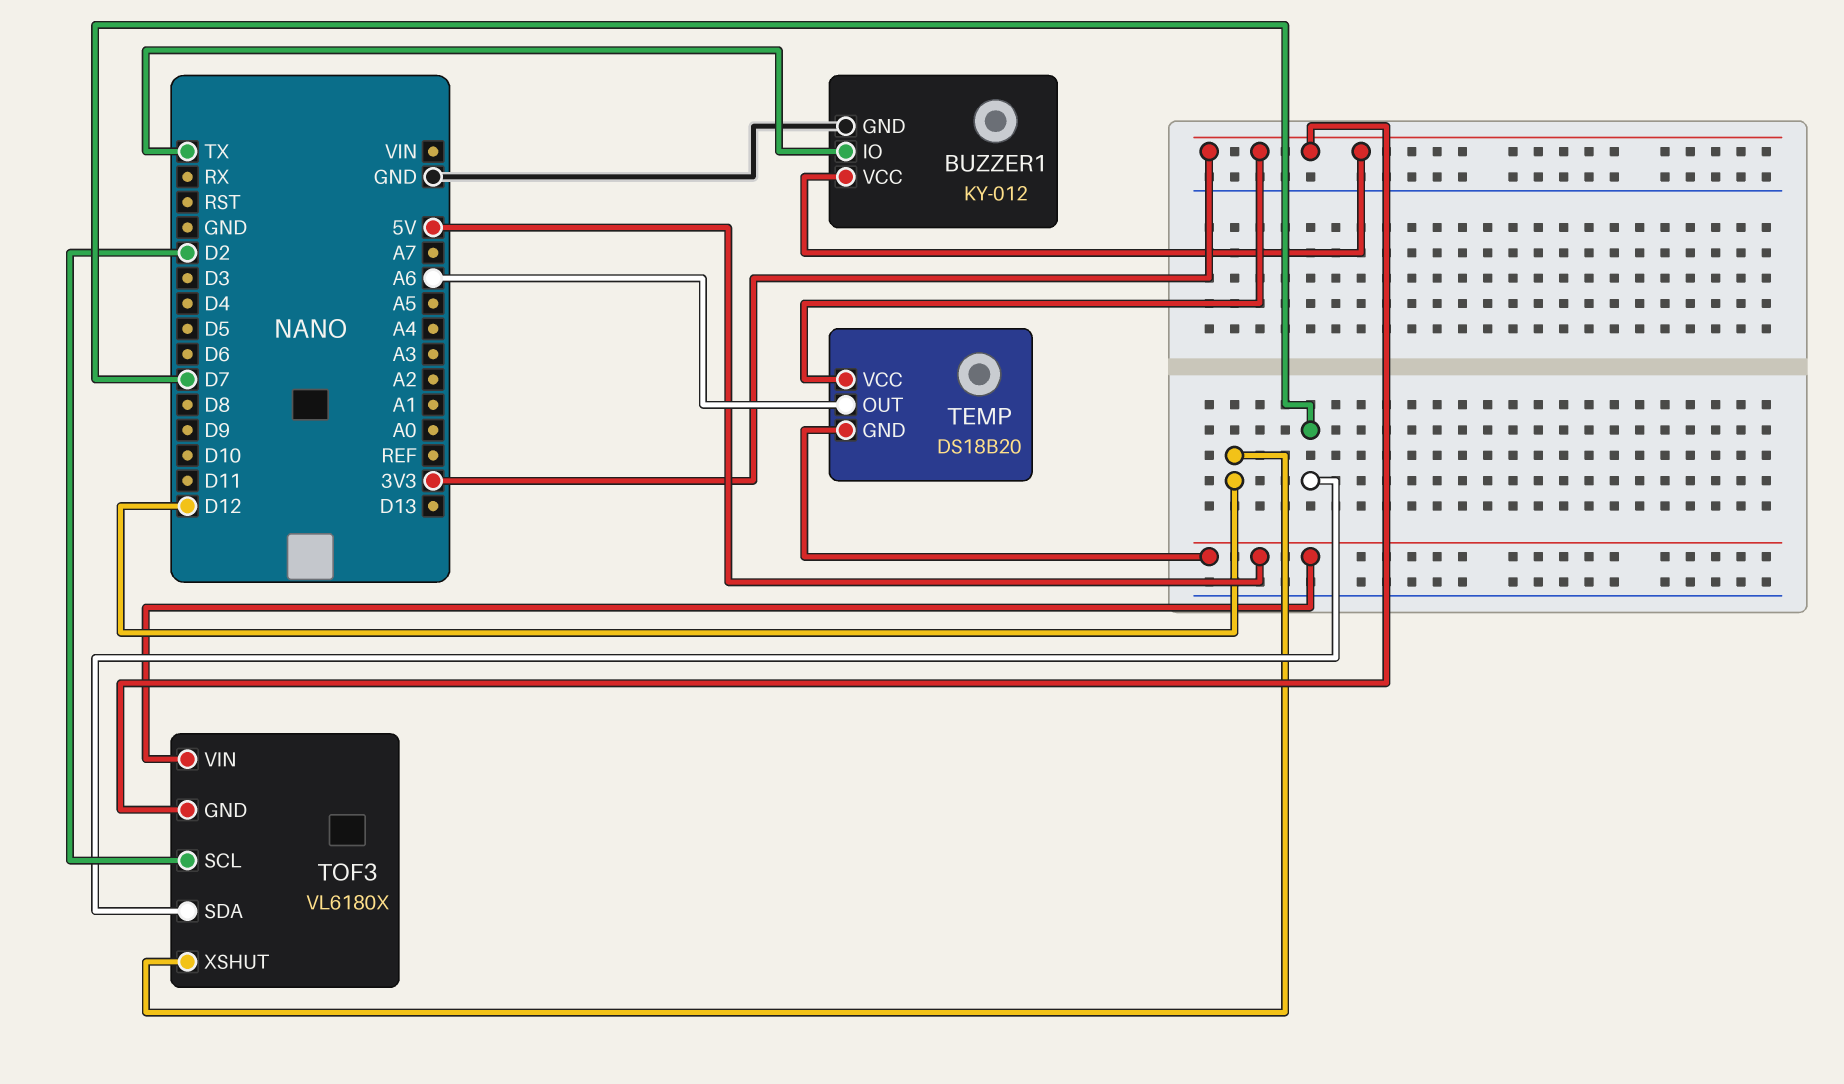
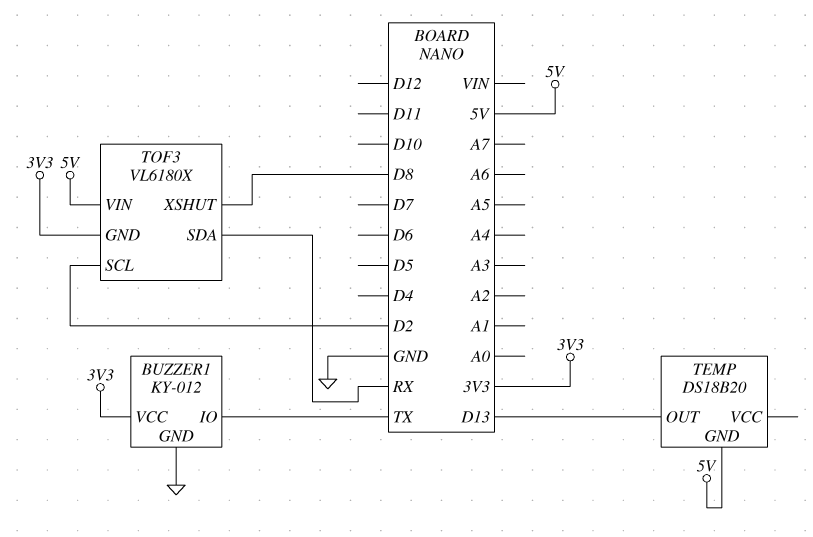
TEMP pin OUT: A6 -> D13
TEMP pin VCC: 3V3 -> none
TOF3 pin SDA: D7 -> RX
TOF3 pin XSHUT: D12 -> D8

